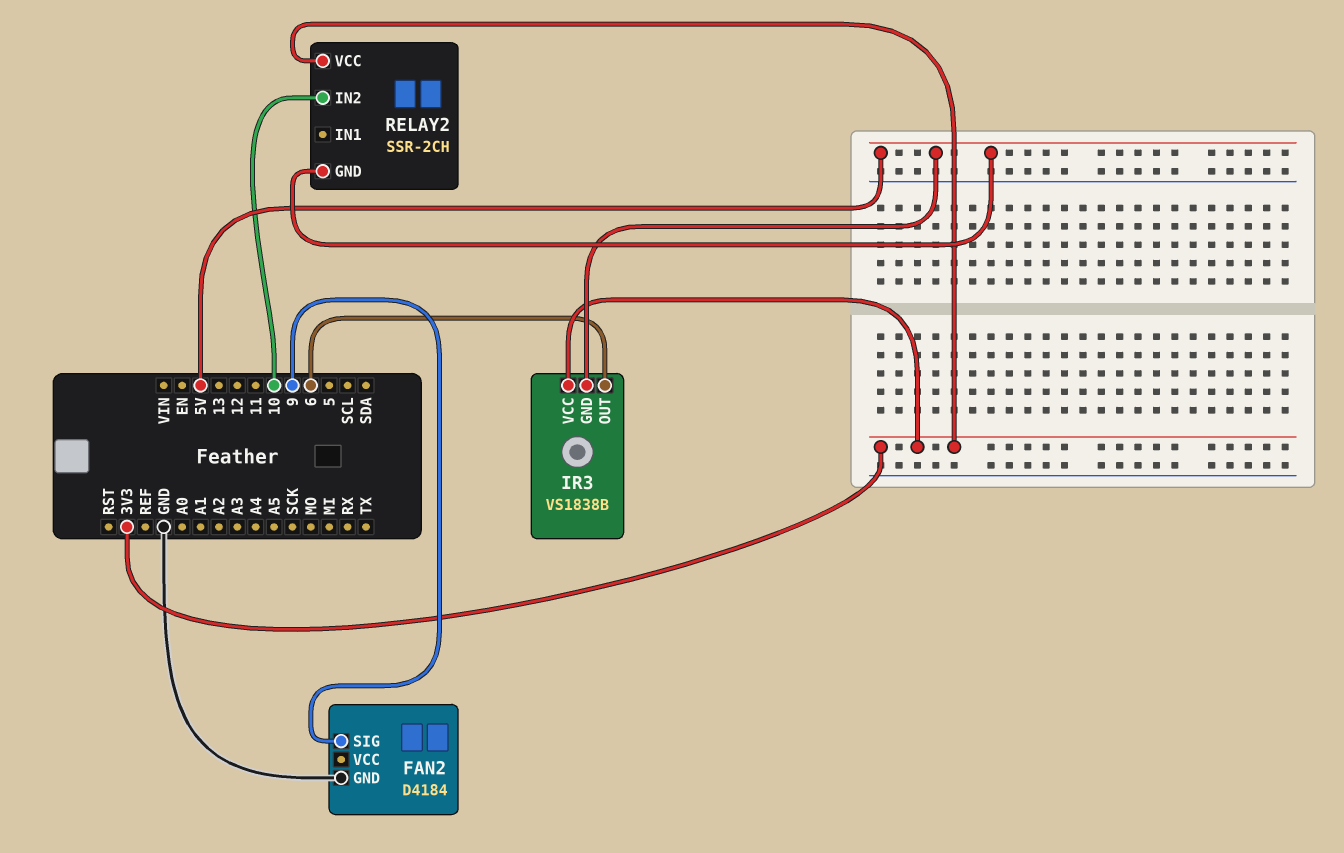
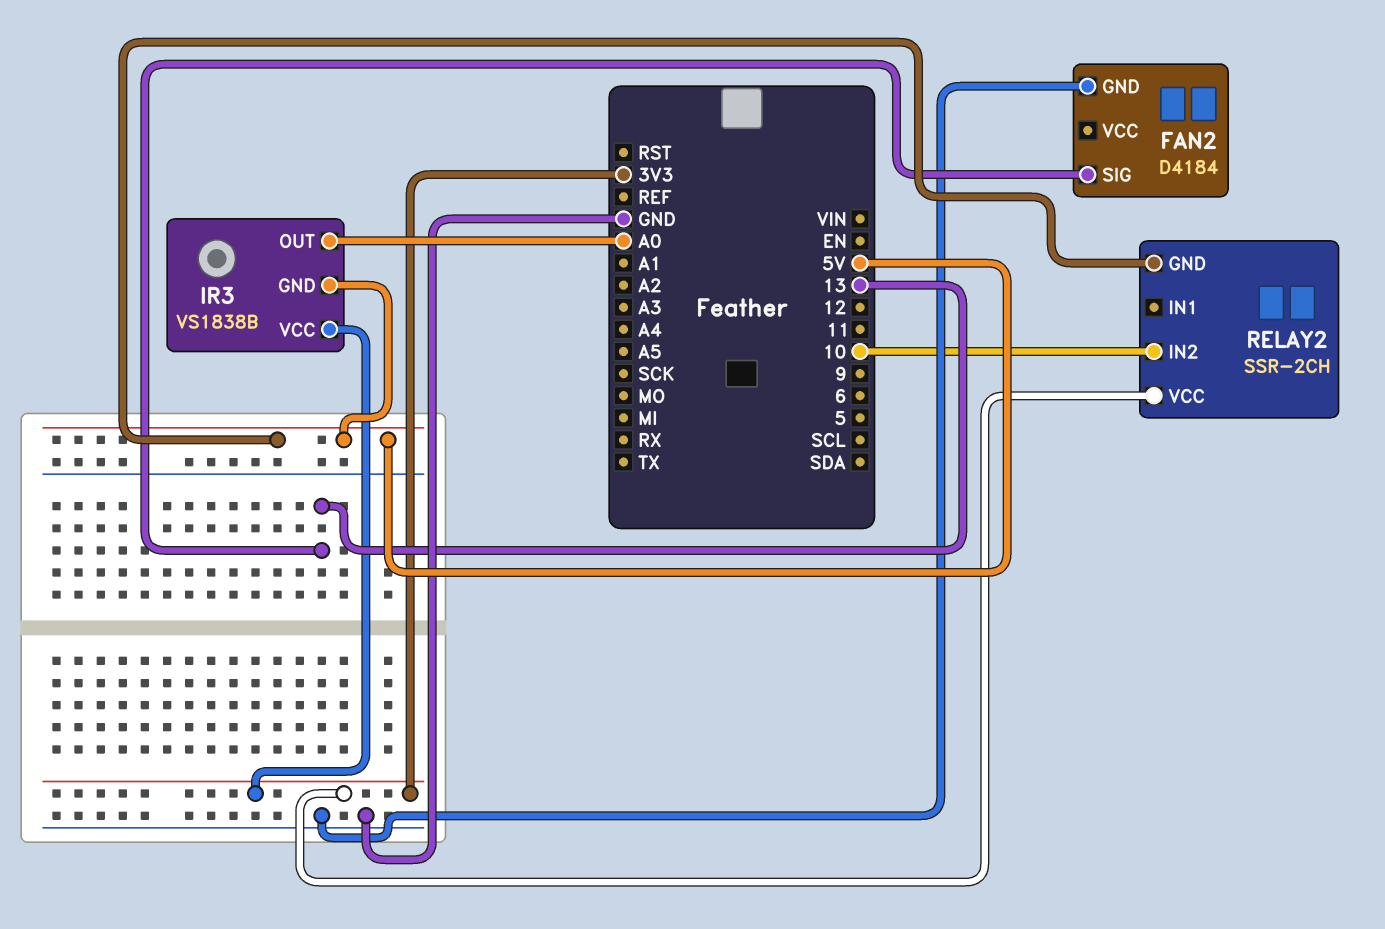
FAN2 pin SIG: 9 -> 13
IR3 pin OUT: 6 -> A0

